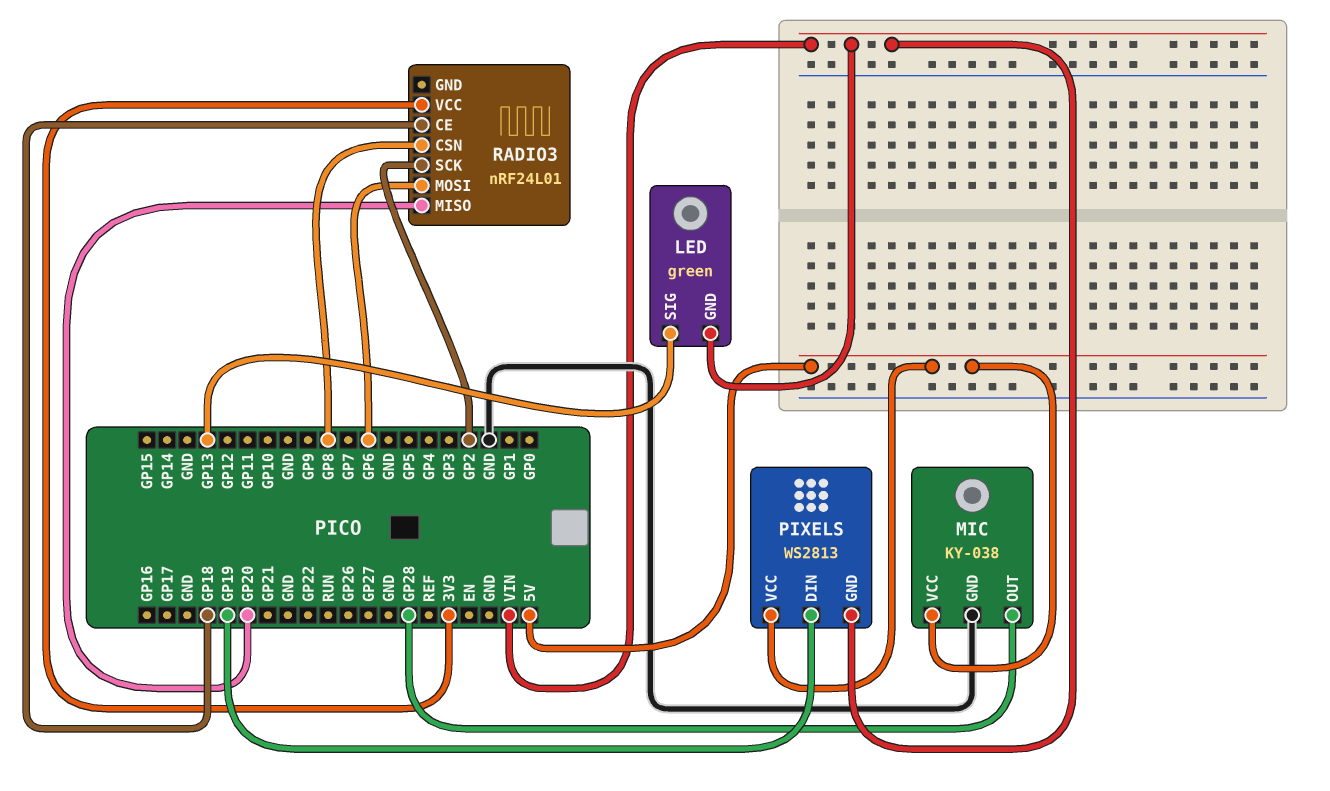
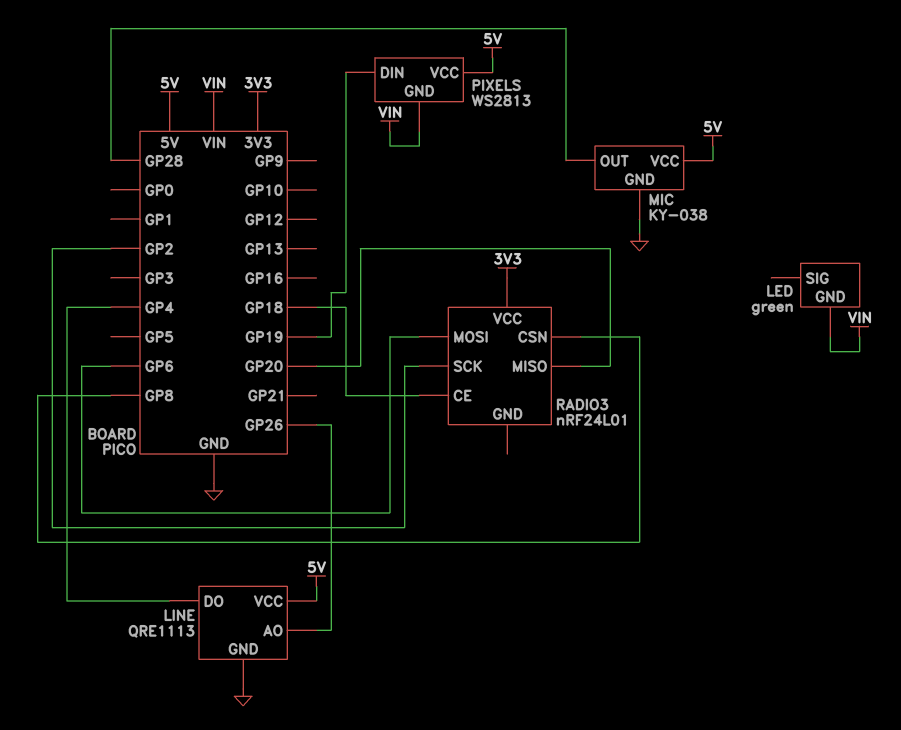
LED pin SIG: GP13 -> none
LINE: none -> QRE1113
LINE pin AO: none -> GP26
LINE pin DO: none -> GP4
LINE pin GND: none -> GND
LINE pin VCC: none -> 5V

